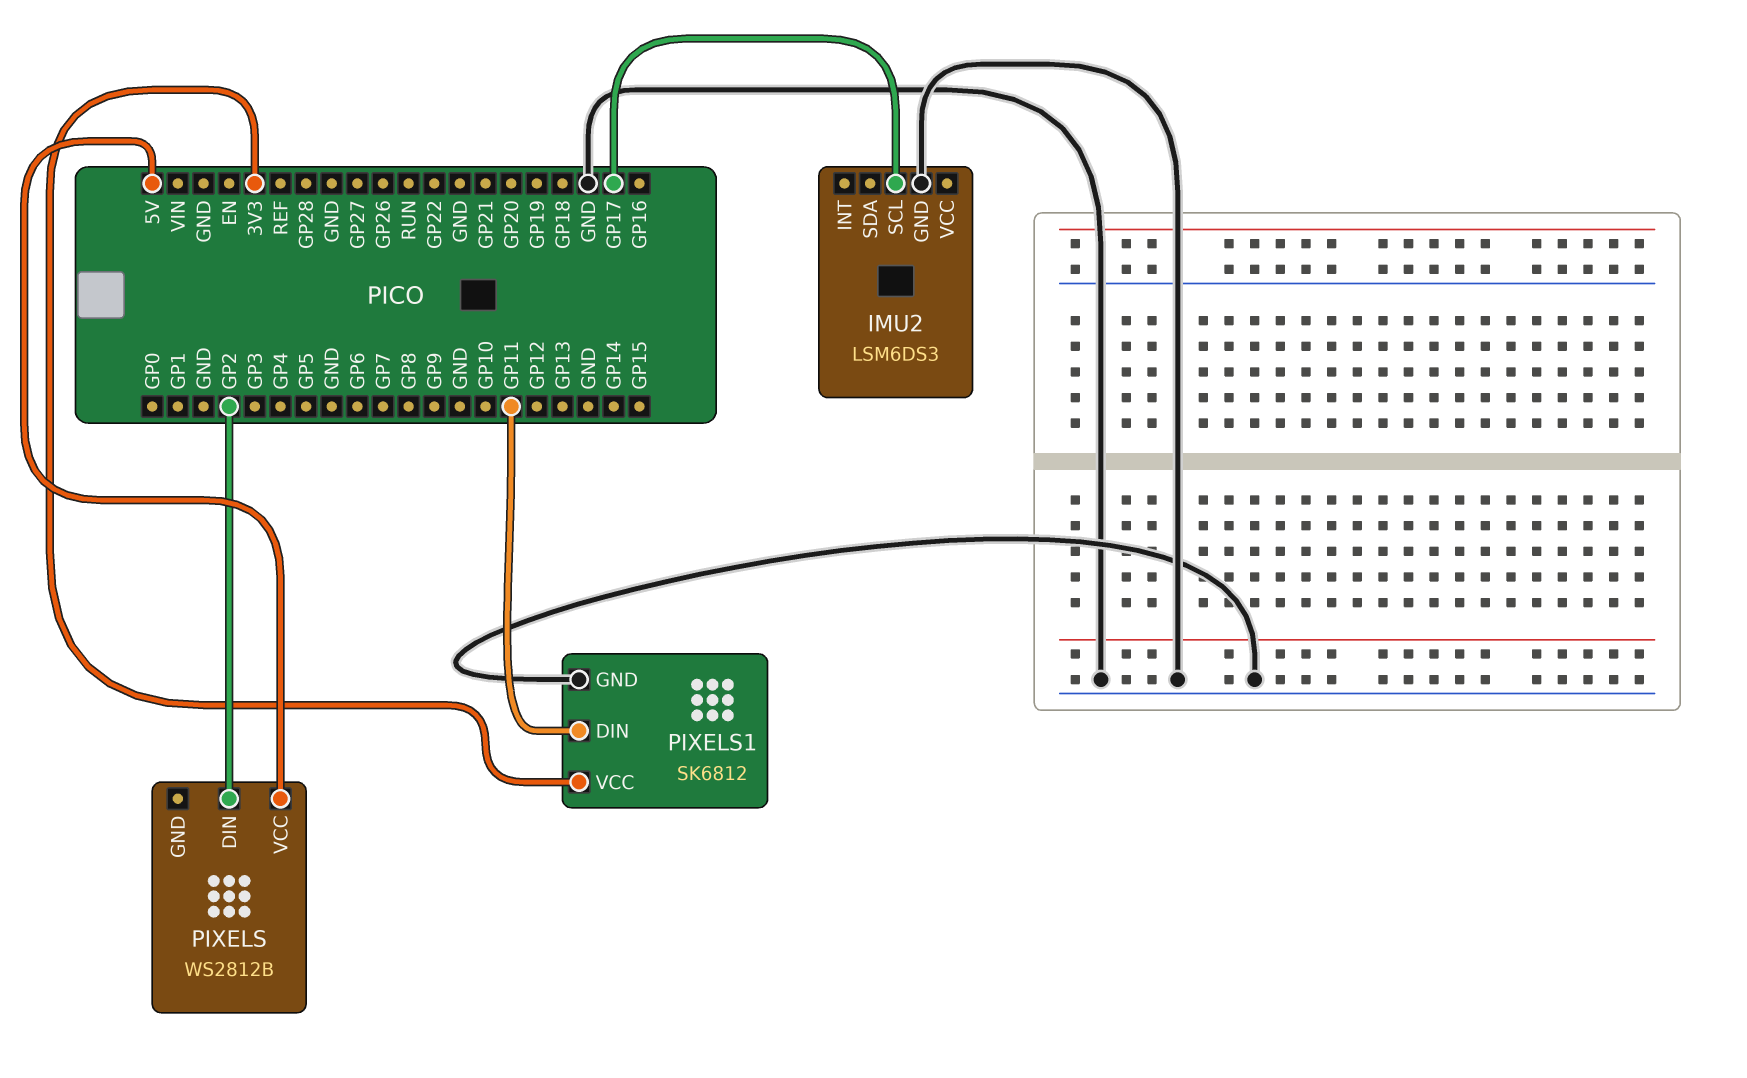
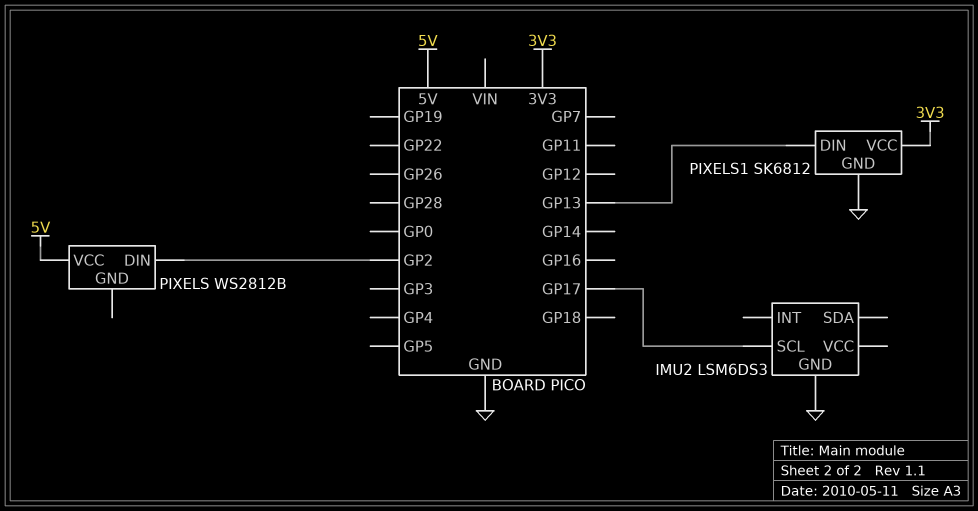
PIXELS1 pin DIN: GP11 -> GP13

